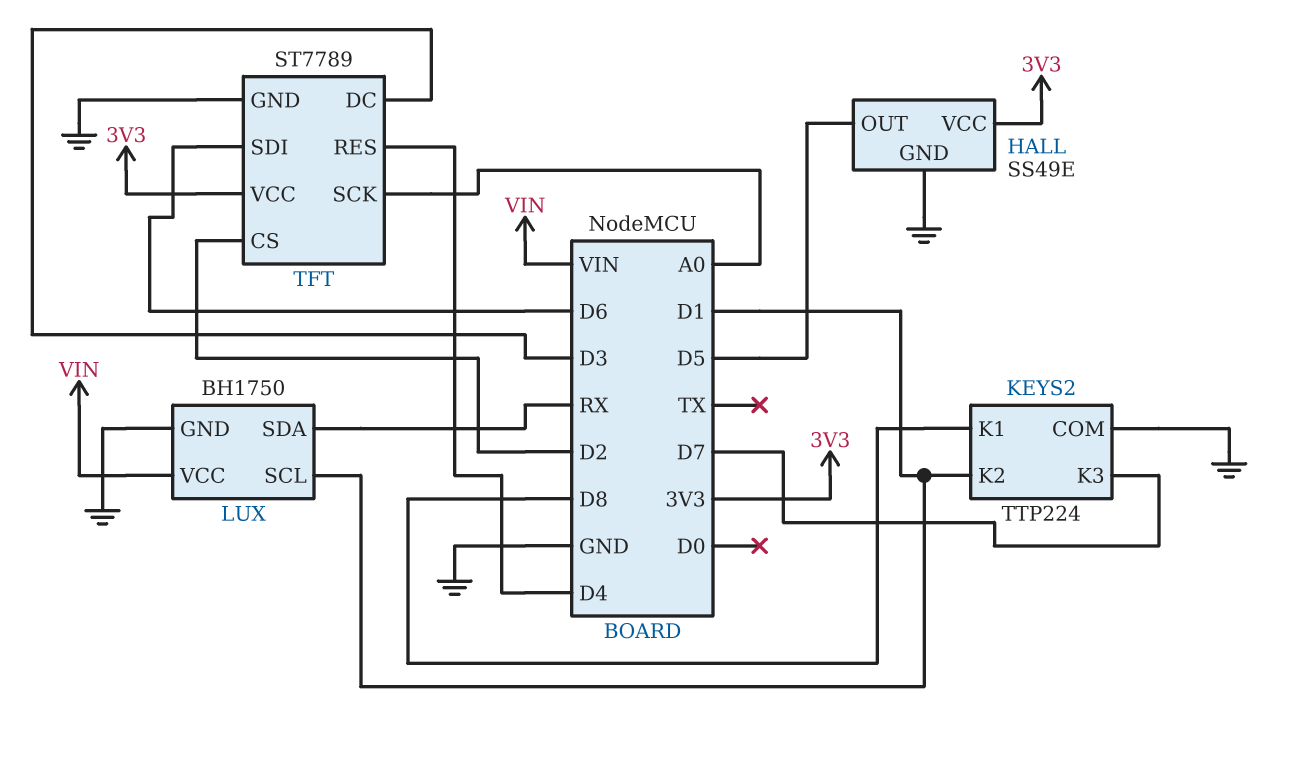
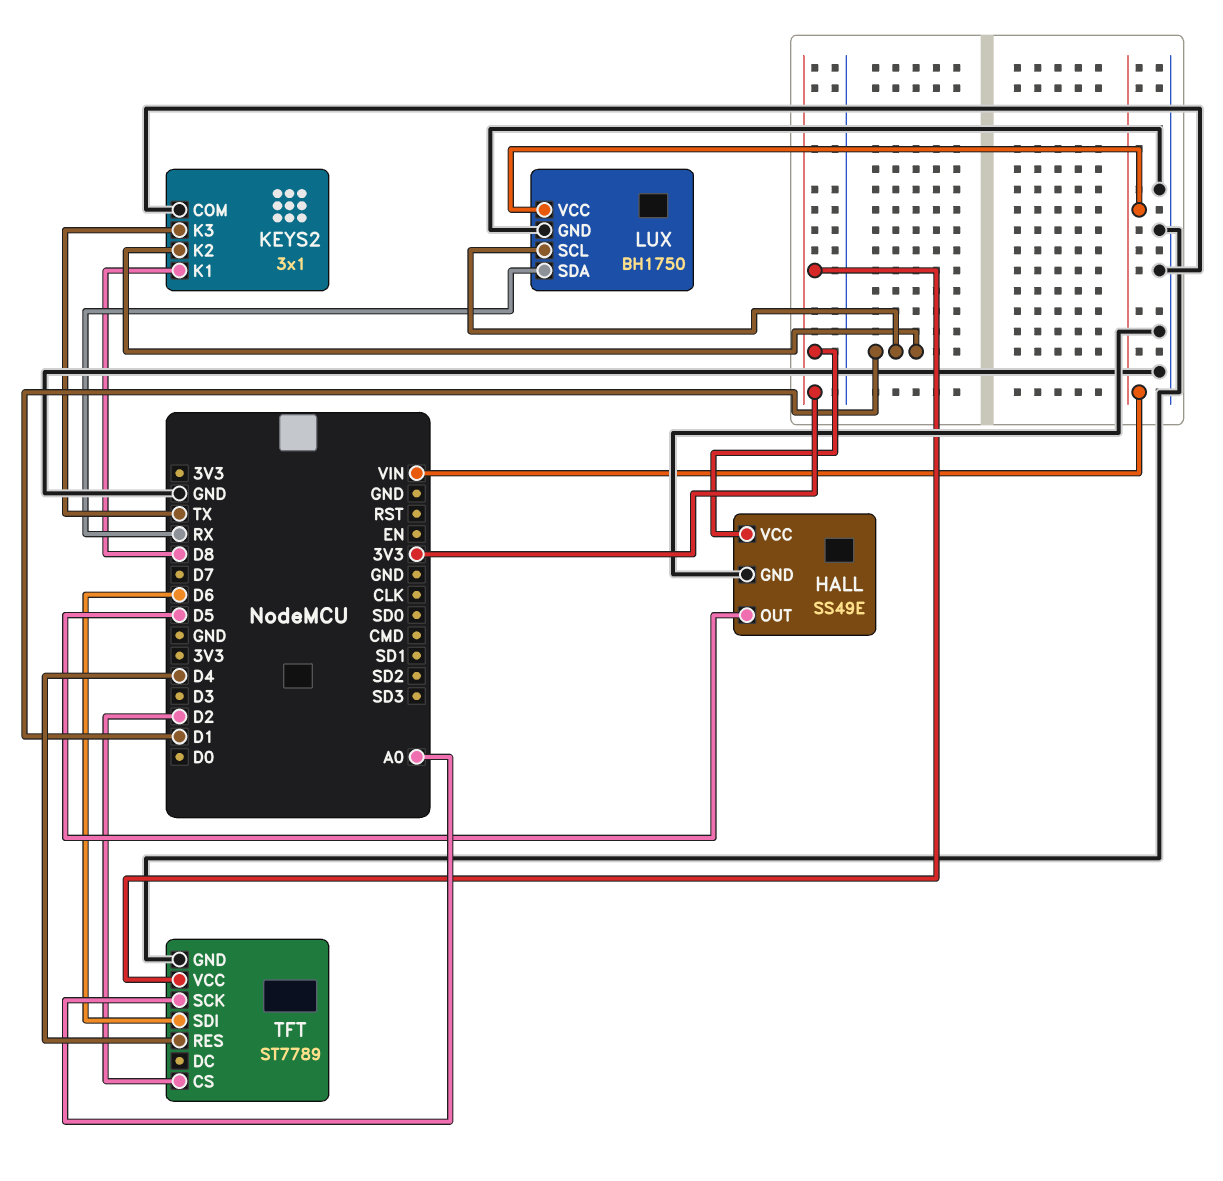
KEYS2: TTP224 -> 3x1
KEYS2 pin K3: D7 -> TX
TFT pin DC: D3 -> none

